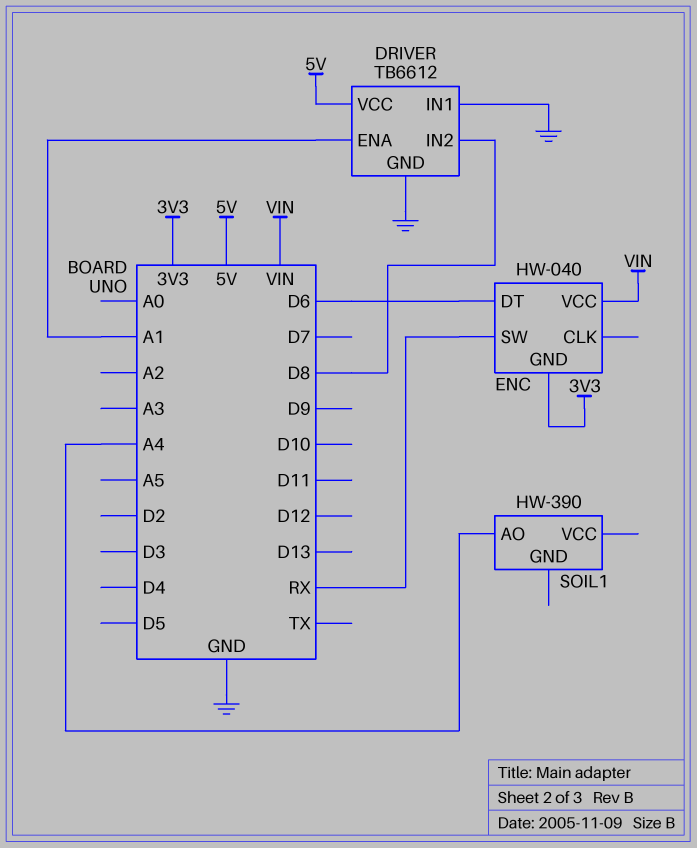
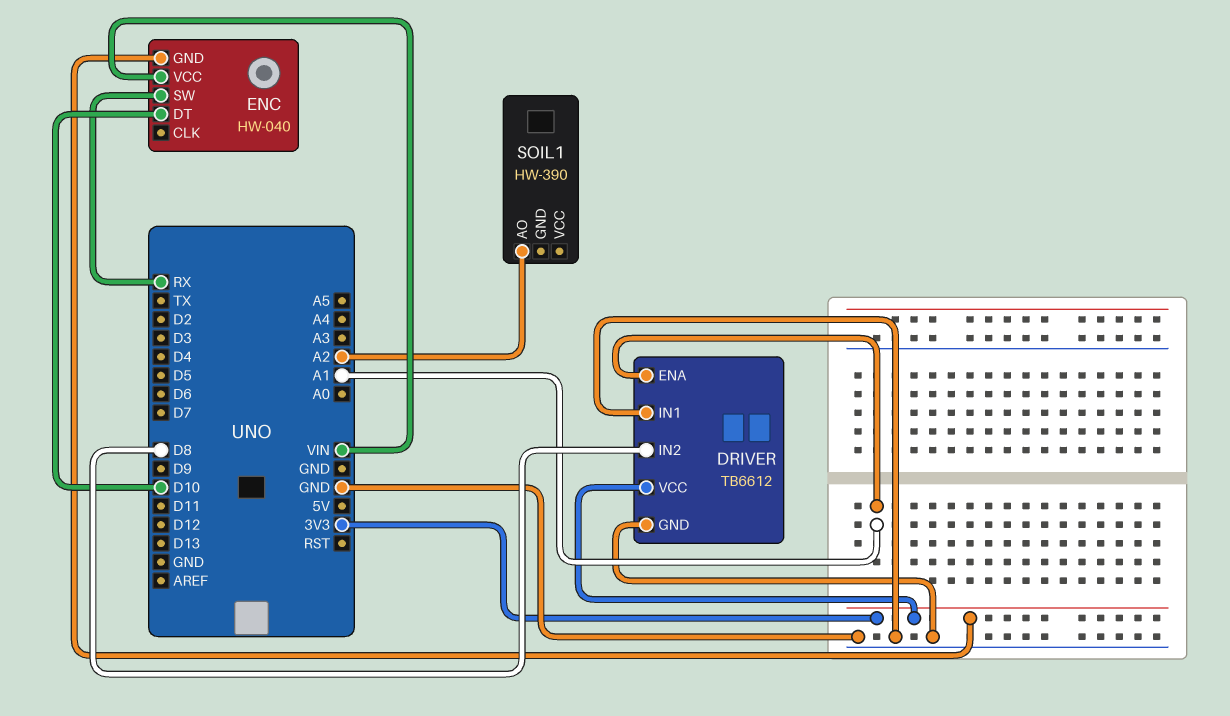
DRIVER pin VCC: 5V -> 3V3
ENC pin DT: D6 -> D10
SOIL1 pin AO: A4 -> A2

